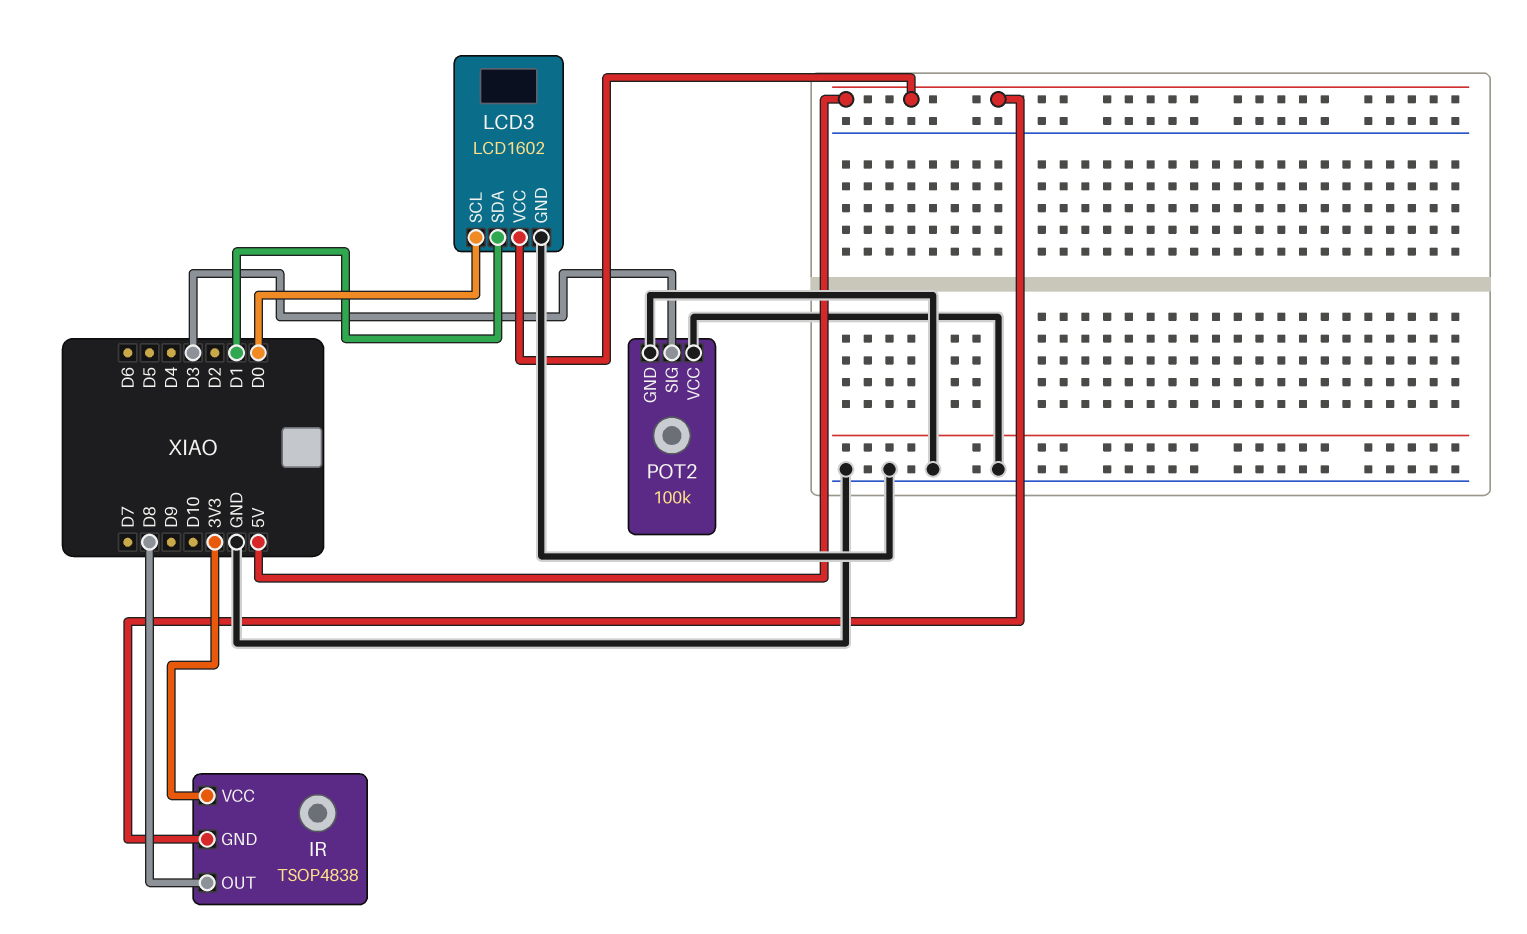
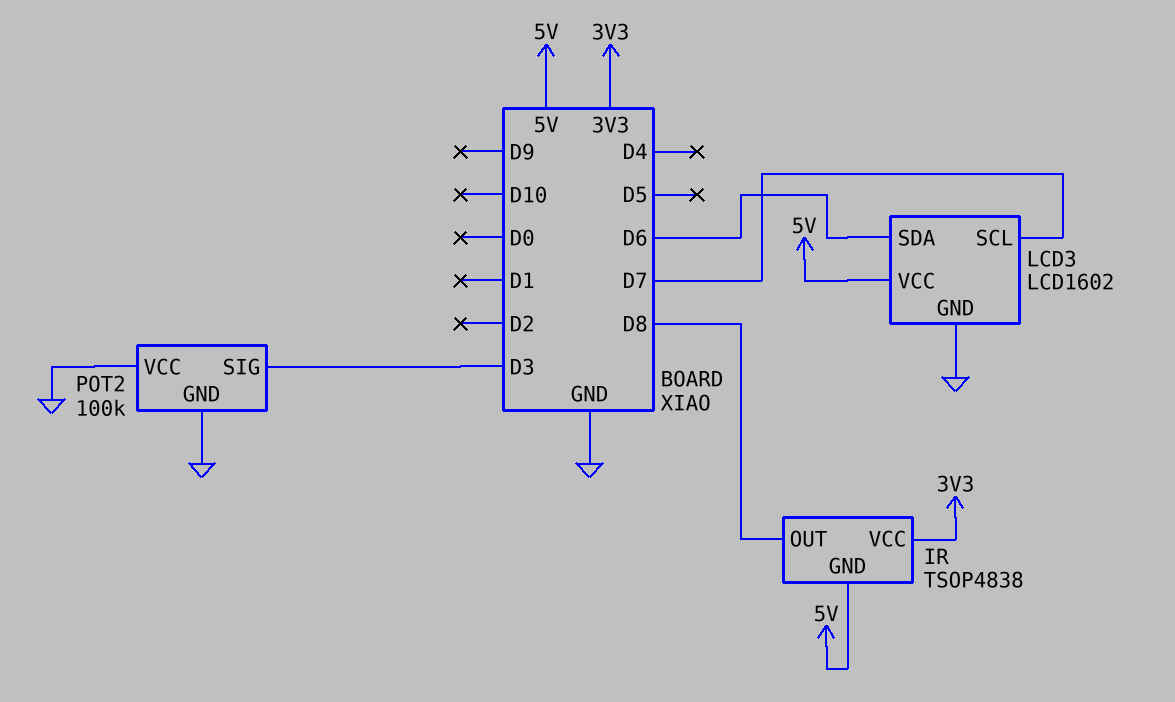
LCD3 pin SCL: D0 -> D7
LCD3 pin SDA: D1 -> D6

